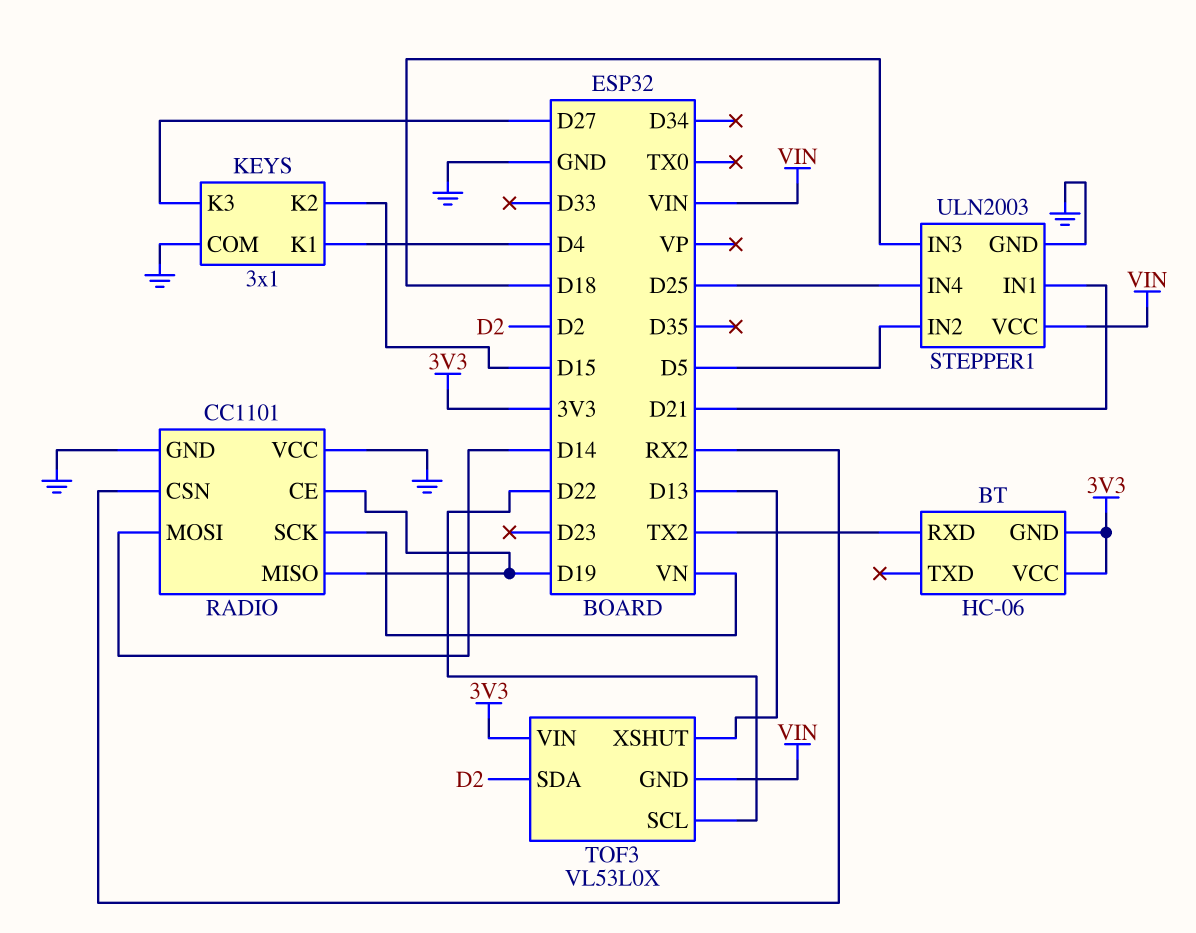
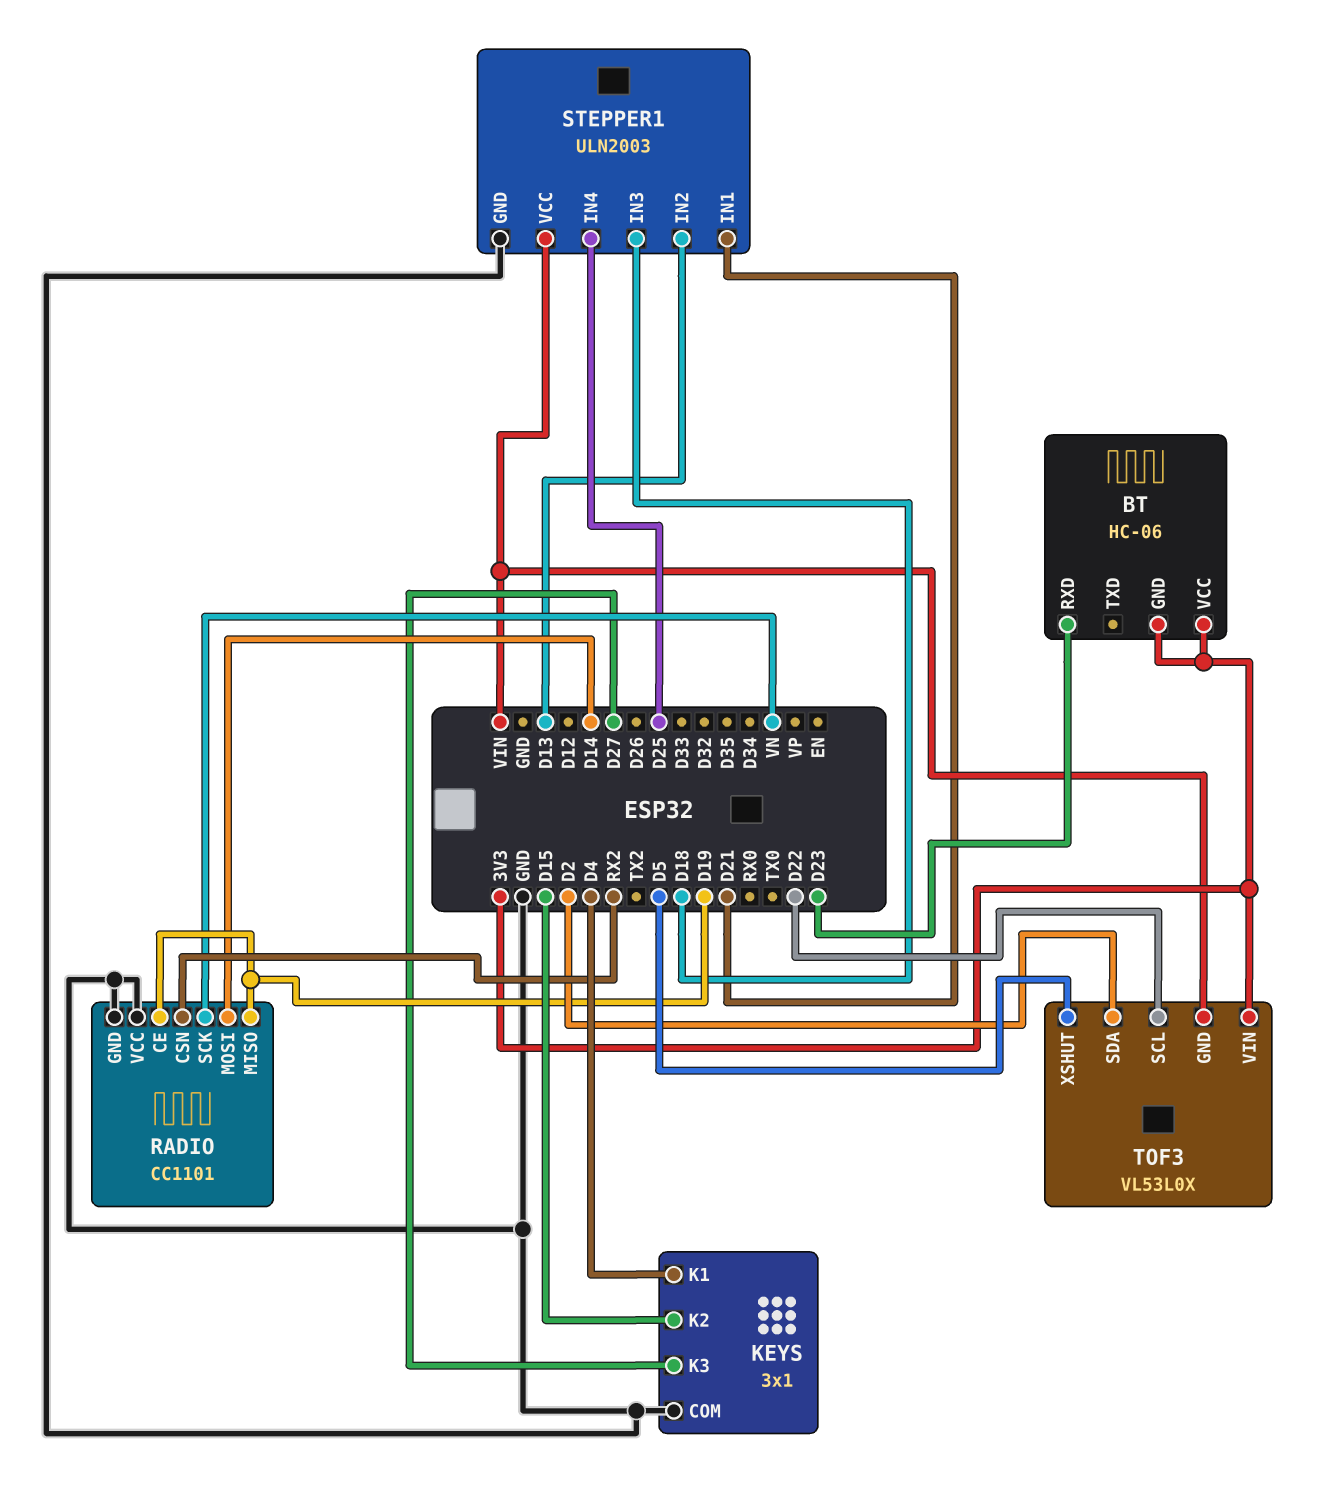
BT pin RXD: TX2 -> D23
STEPPER1 pin IN2: D5 -> D13
TOF3 pin XSHUT: D13 -> D5

